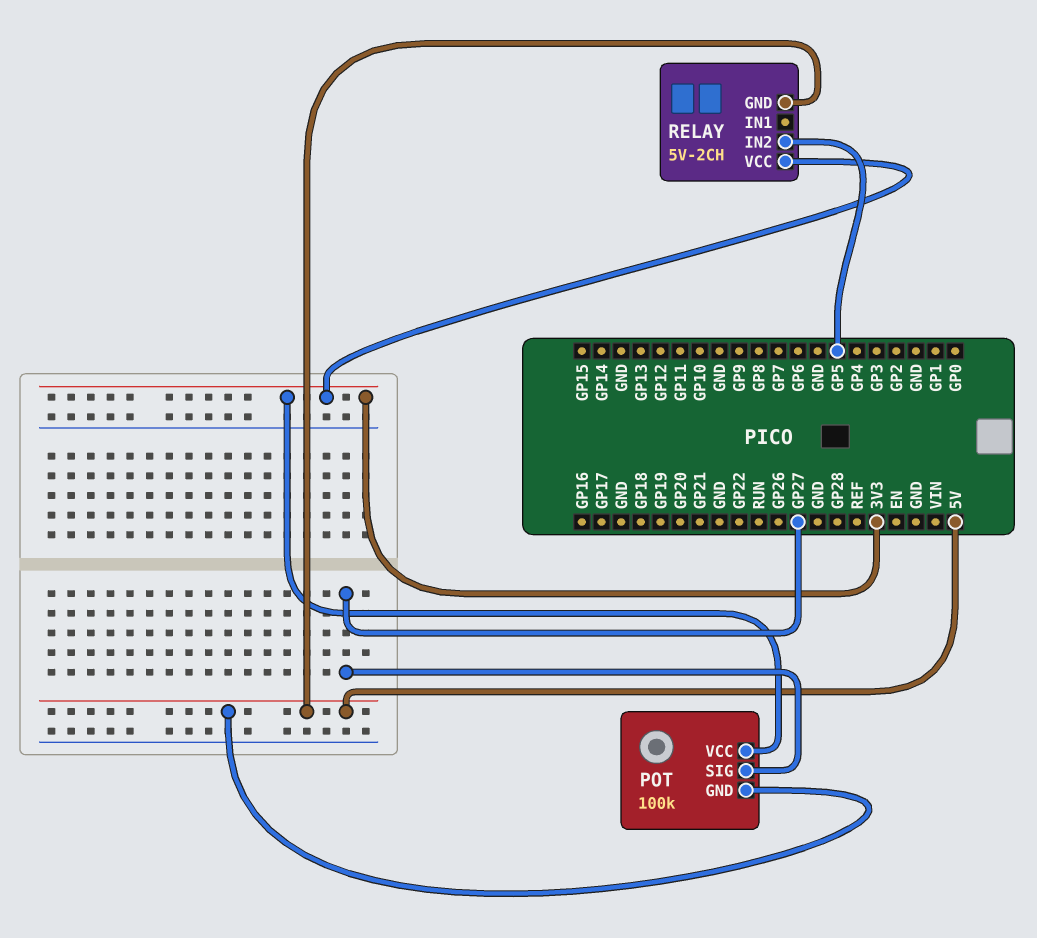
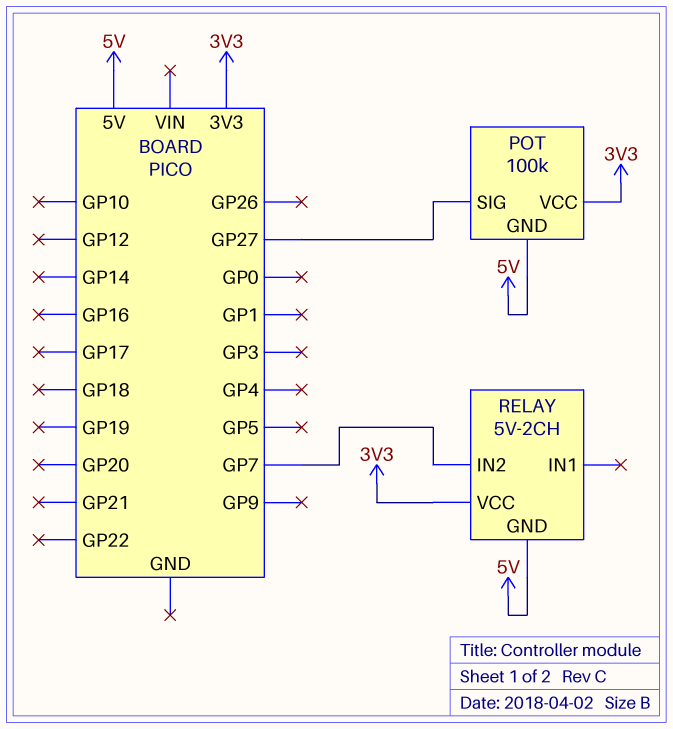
RELAY pin IN2: GP5 -> GP7

